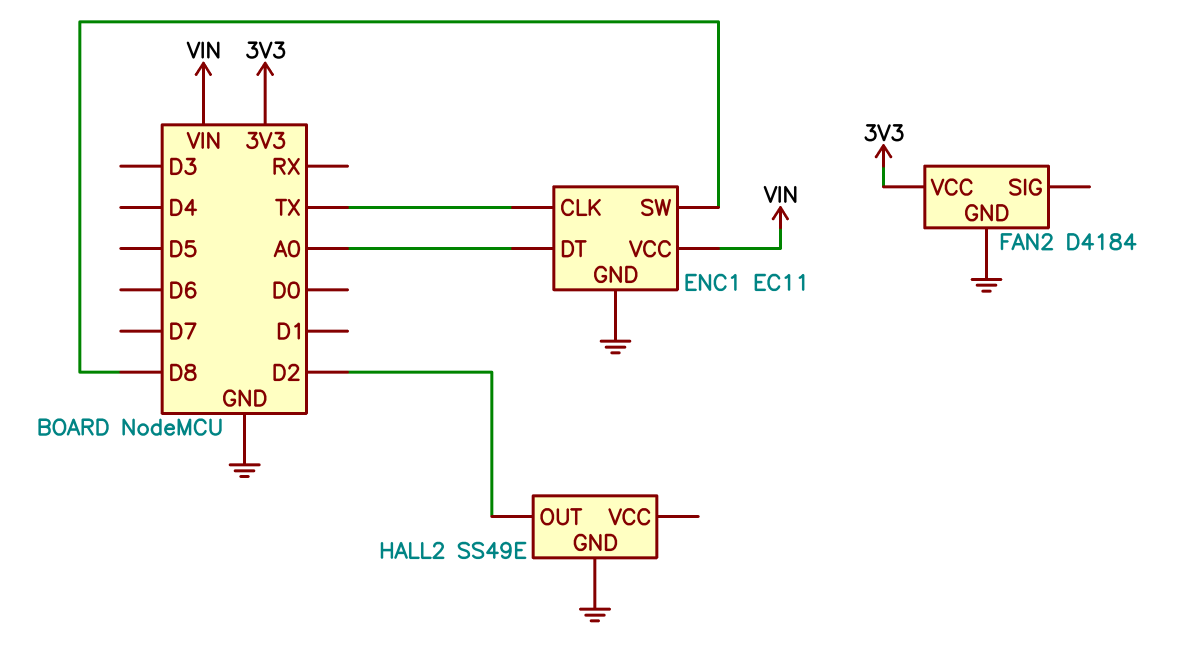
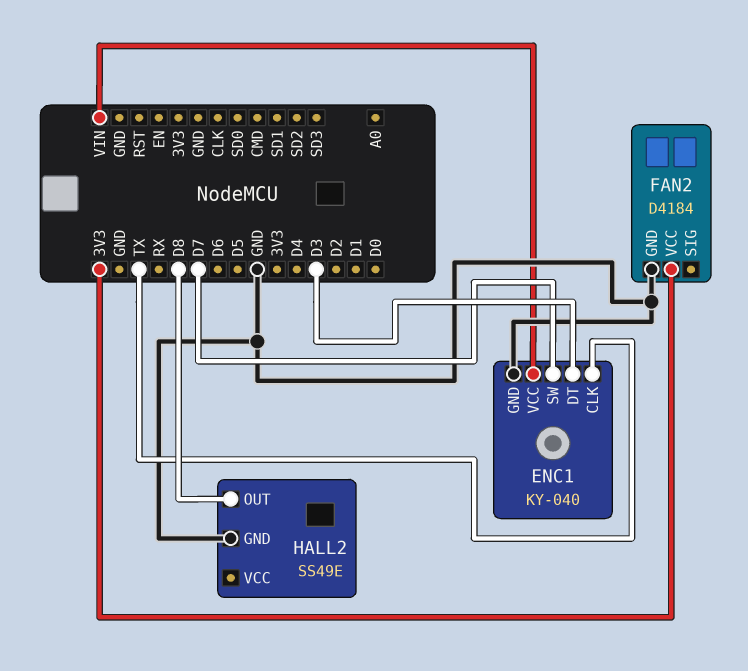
ENC1: EC11 -> KY-040
ENC1 pin DT: A0 -> D3
ENC1 pin SW: D8 -> D7
HALL2 pin OUT: D2 -> D8

